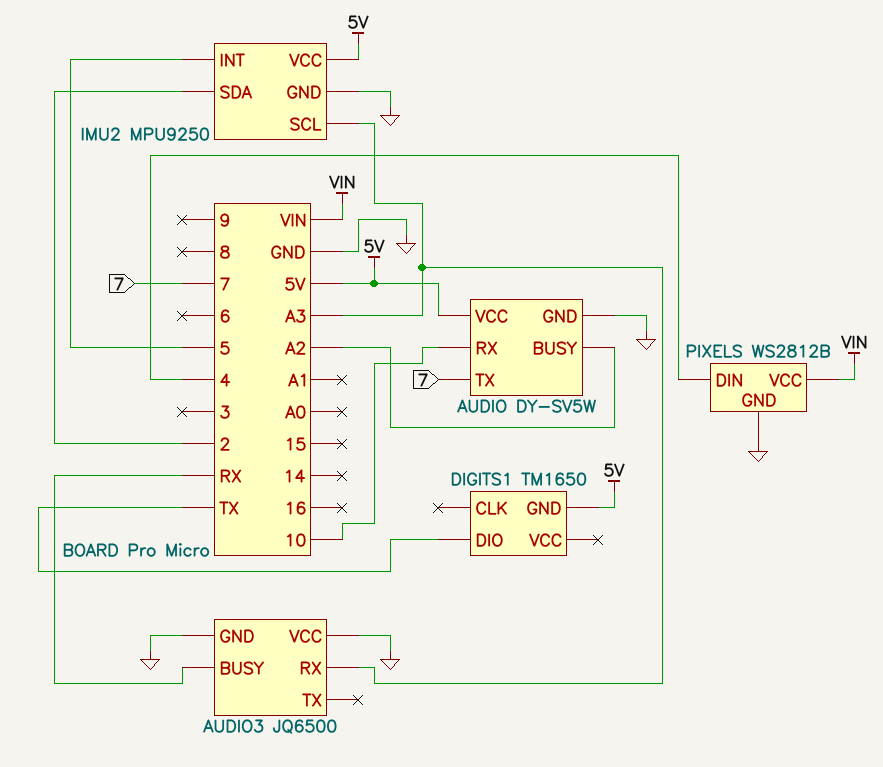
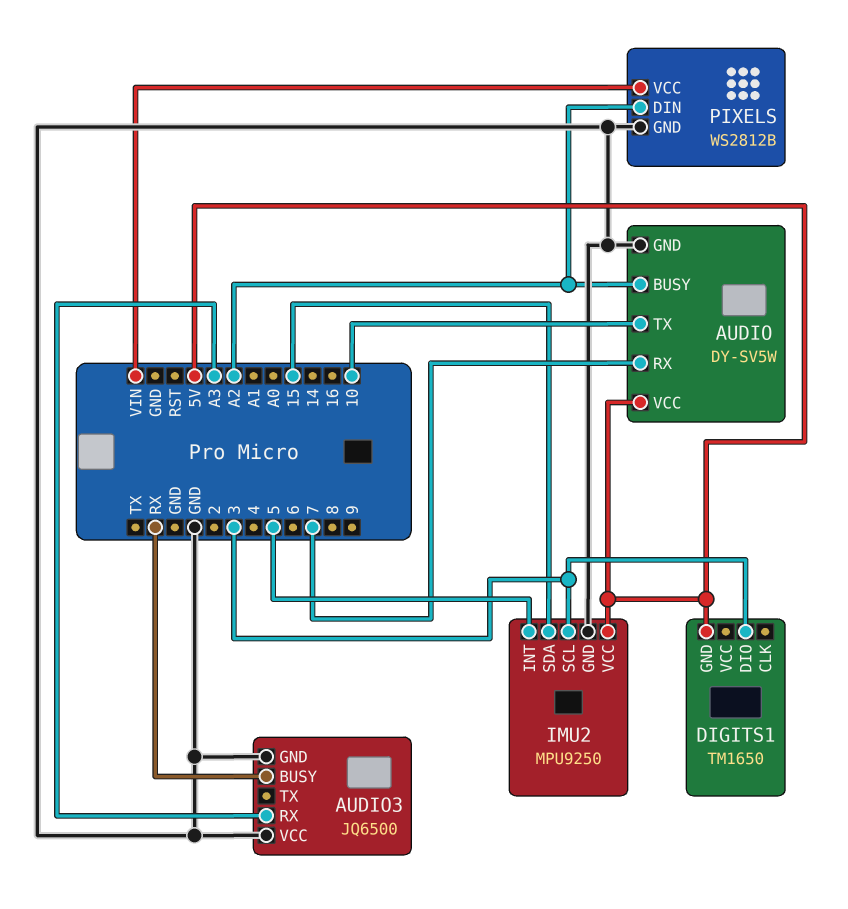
AUDIO pin RX: 10 -> 7
AUDIO pin TX: 7 -> 10
DIGITS1 pin DIO: TX -> 3
IMU2 pin SCL: A3 -> 3
IMU2 pin SDA: 2 -> 15
PIXELS pin DIN: 4 -> A2

